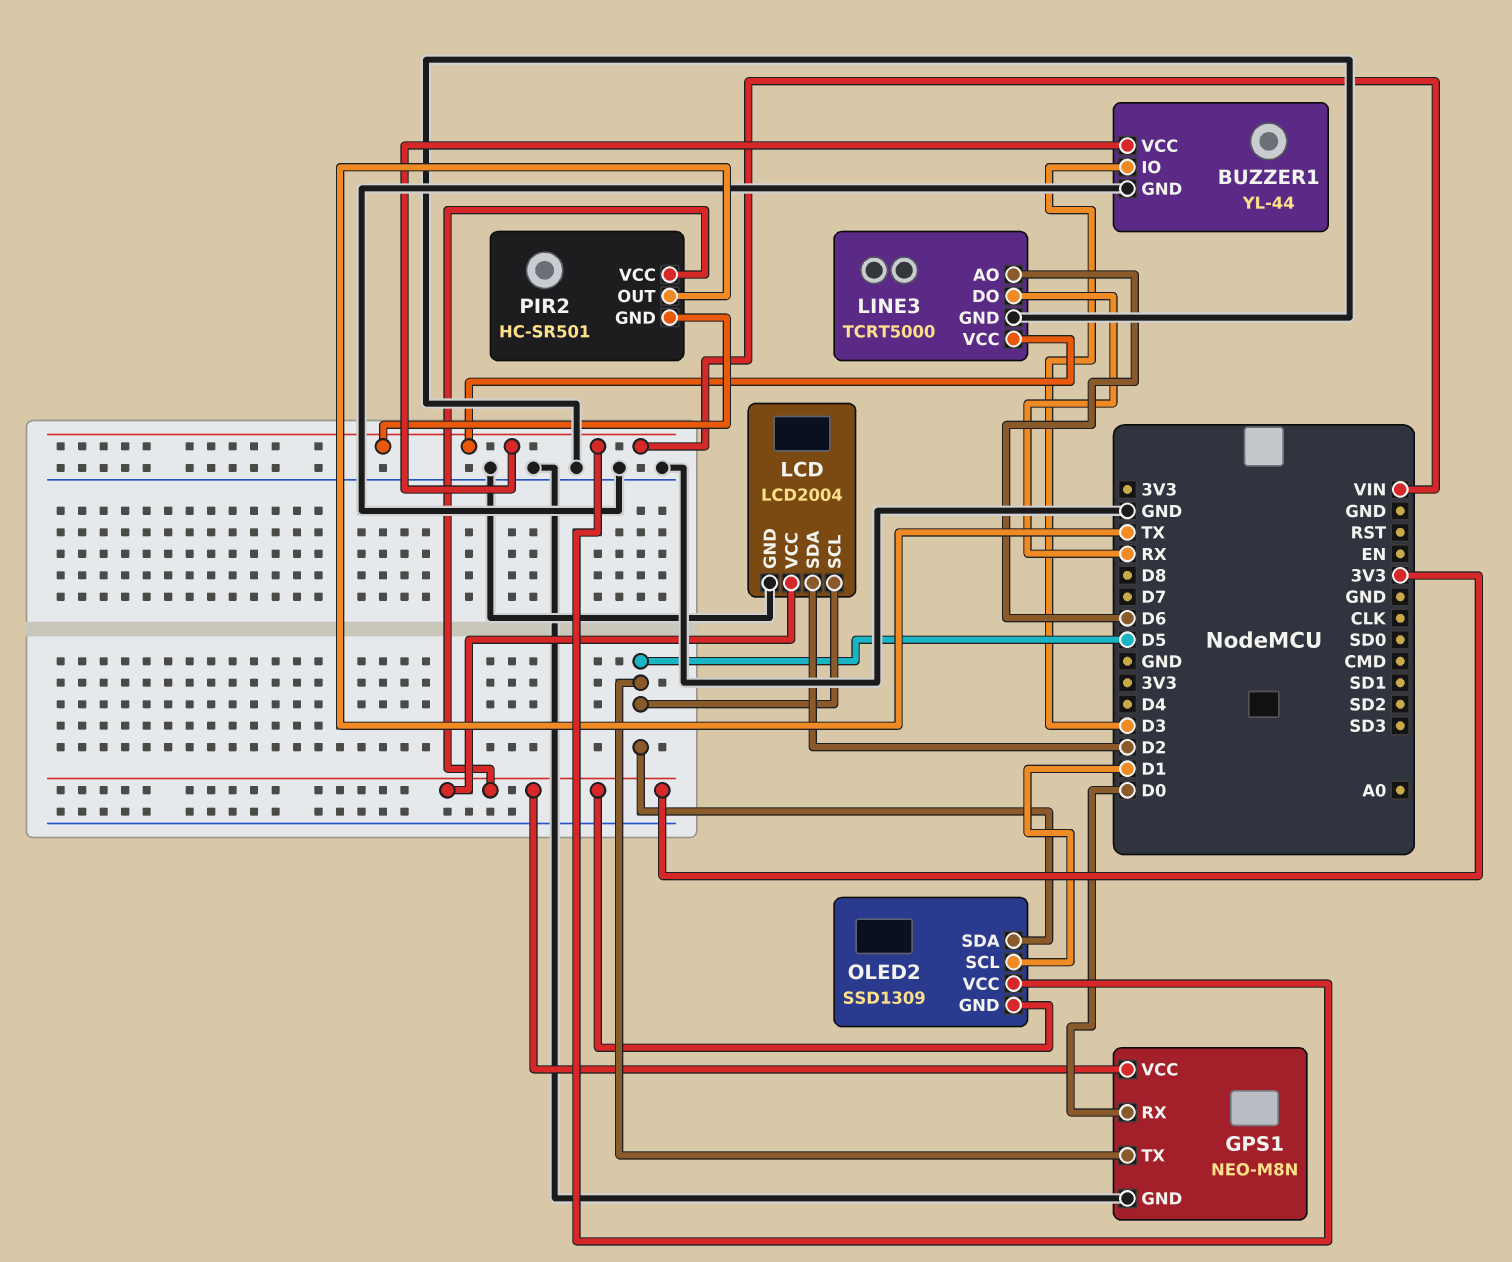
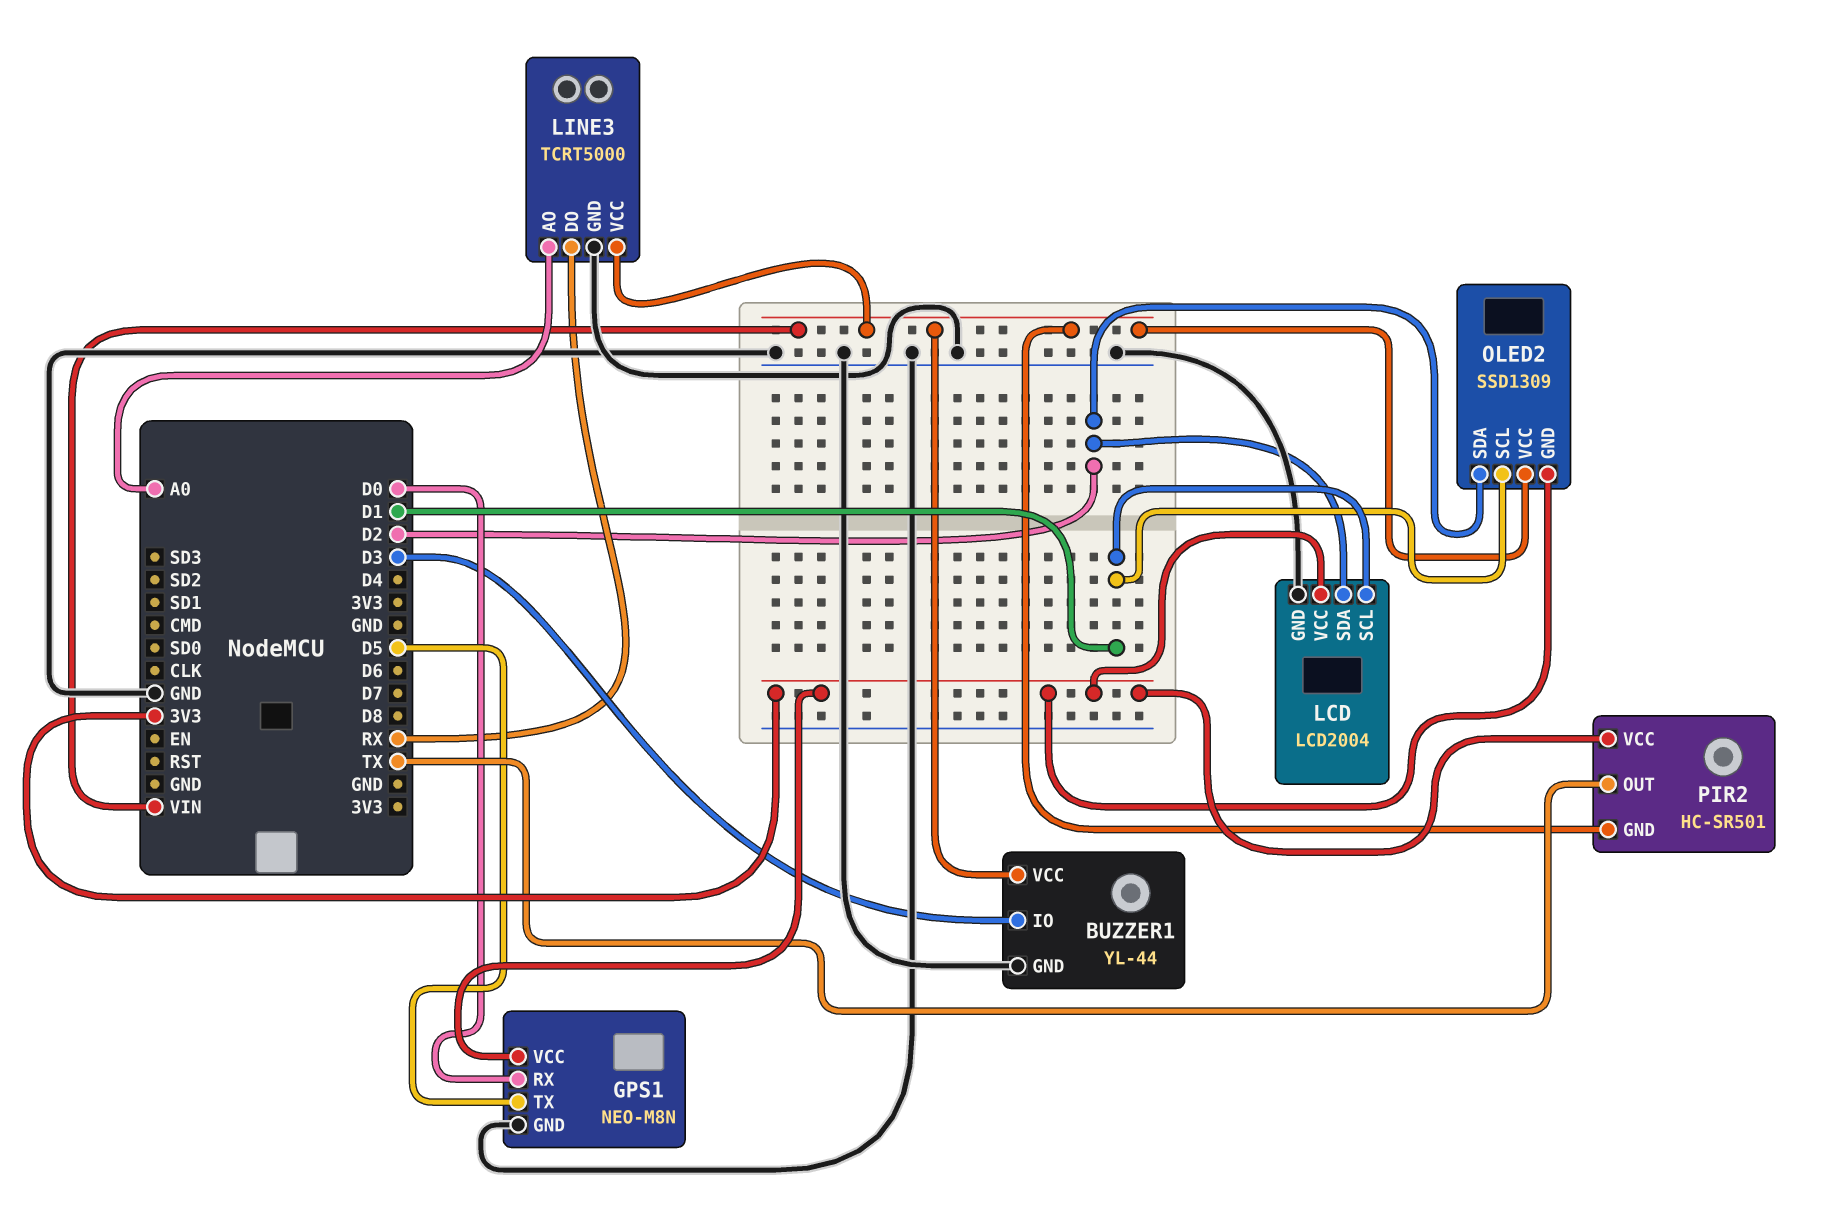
LCD pin SCL: D5 -> D1
LINE3 pin AO: D6 -> A0
OLED2 pin SDA: D5 -> D2

